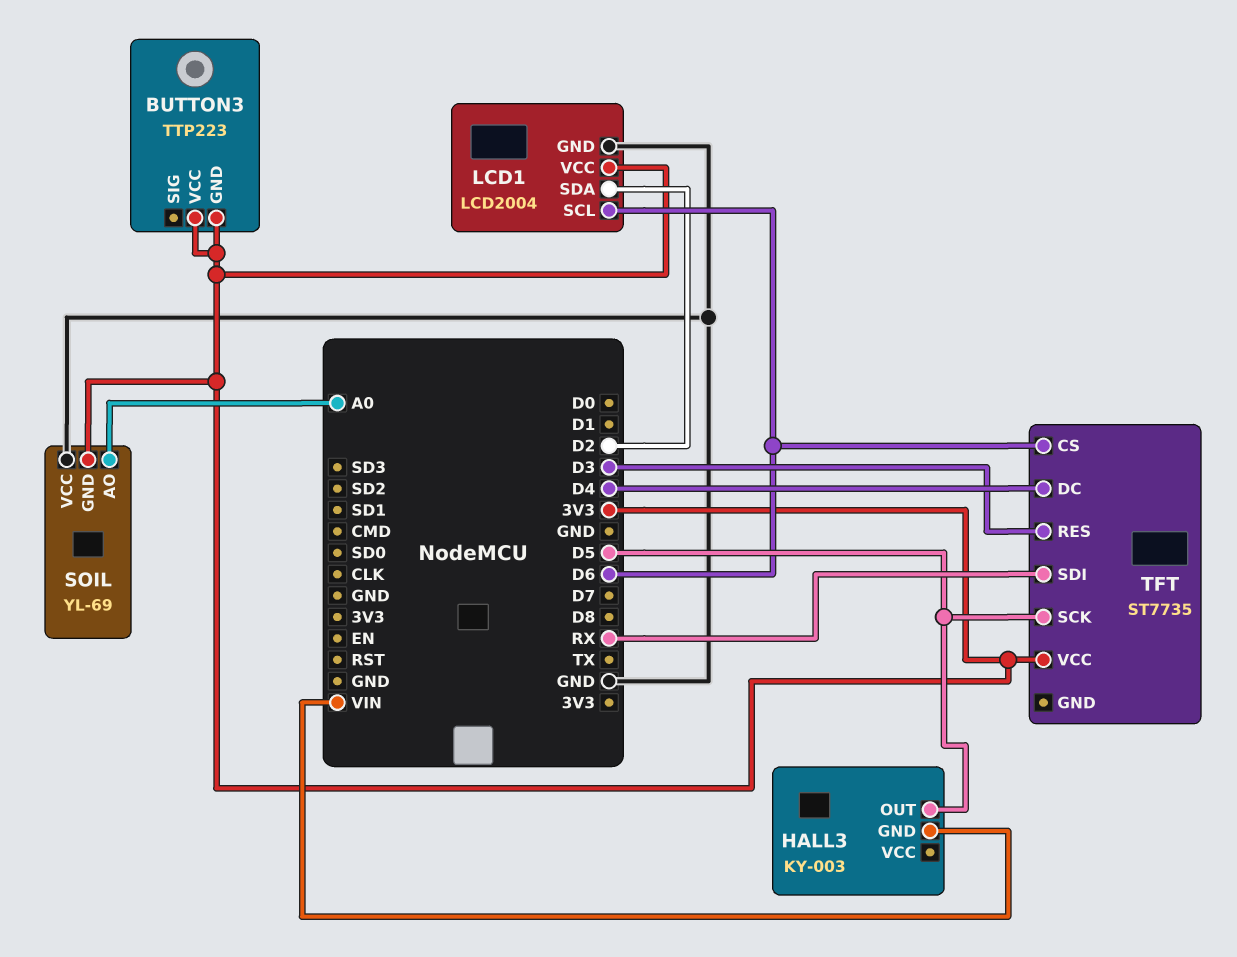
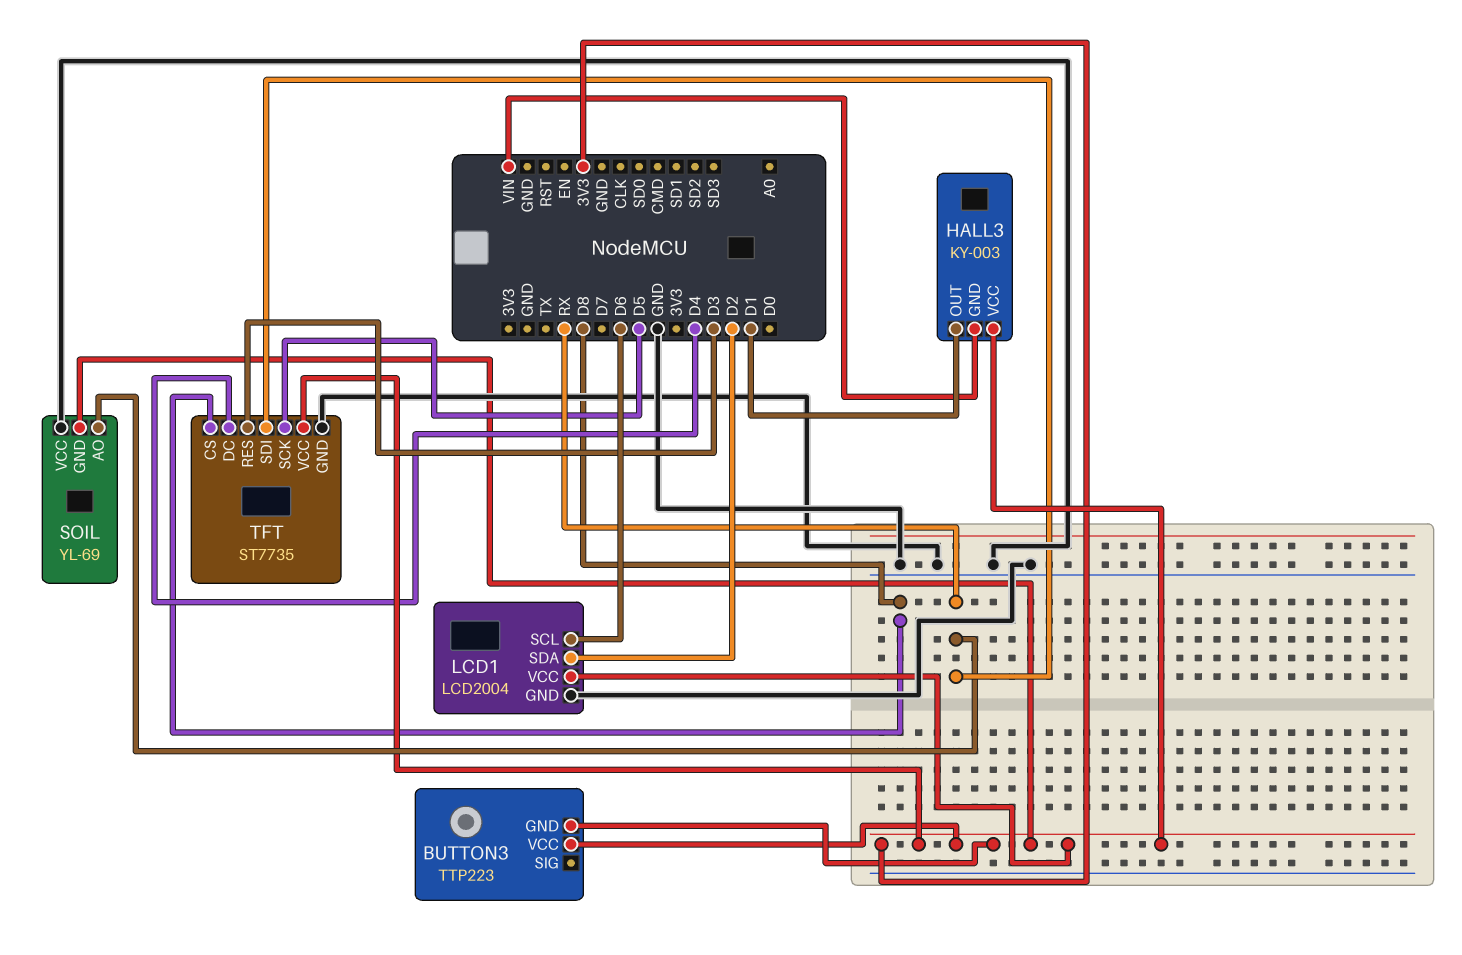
HALL3 pin OUT: D5 -> D1
HALL3 pin VCC: none -> 3V3
SOIL pin AO: A0 -> RX
TFT pin CS: D6 -> D8
TFT pin GND: none -> GND

